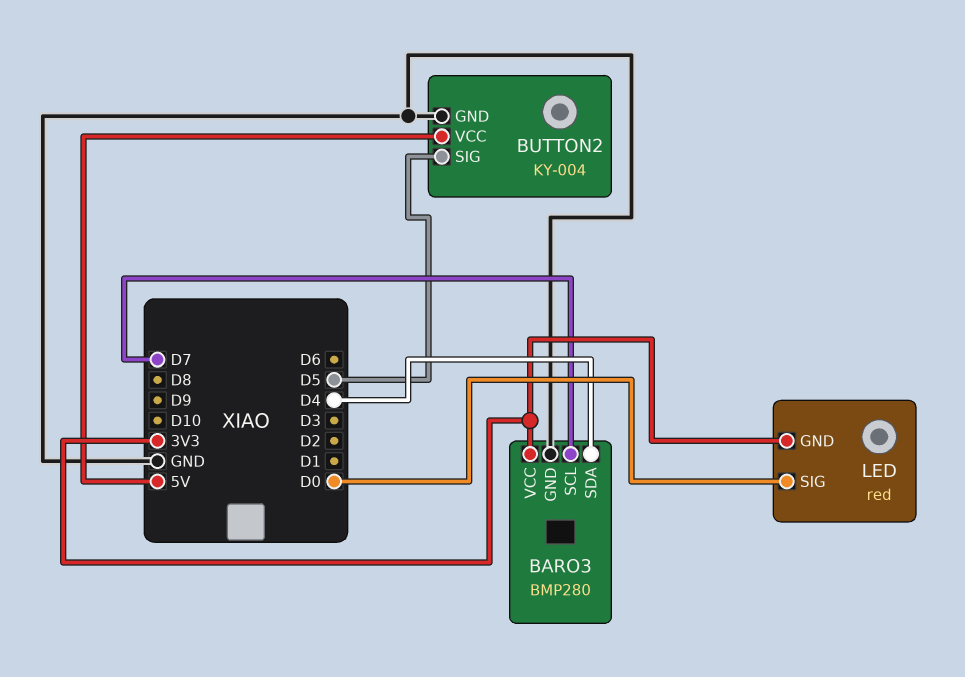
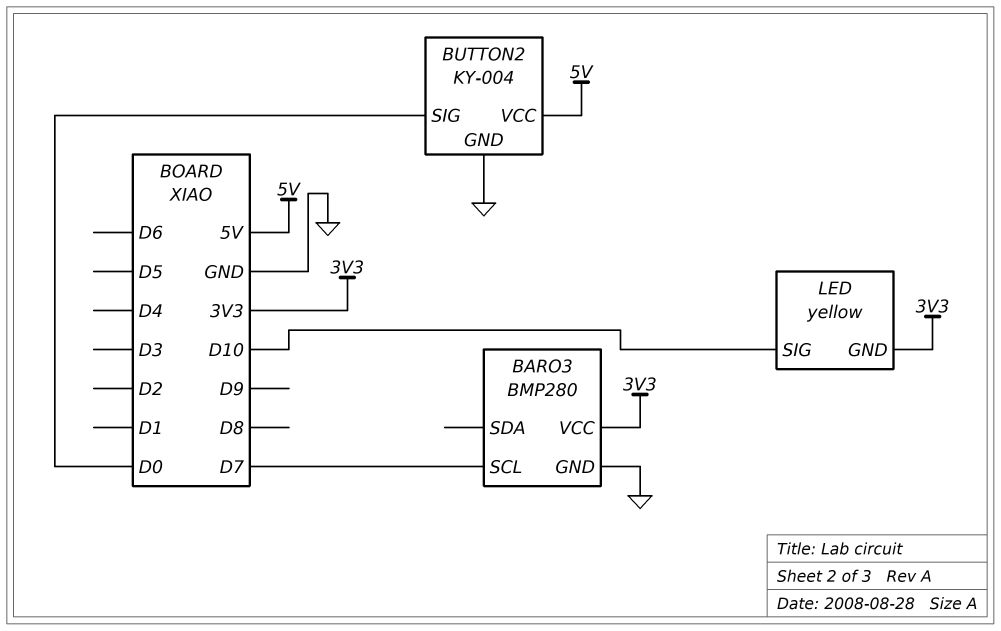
BARO3 pin SDA: D4 -> none
BUTTON2 pin SIG: D5 -> D0
LED: red -> yellow
LED pin SIG: D0 -> D10

